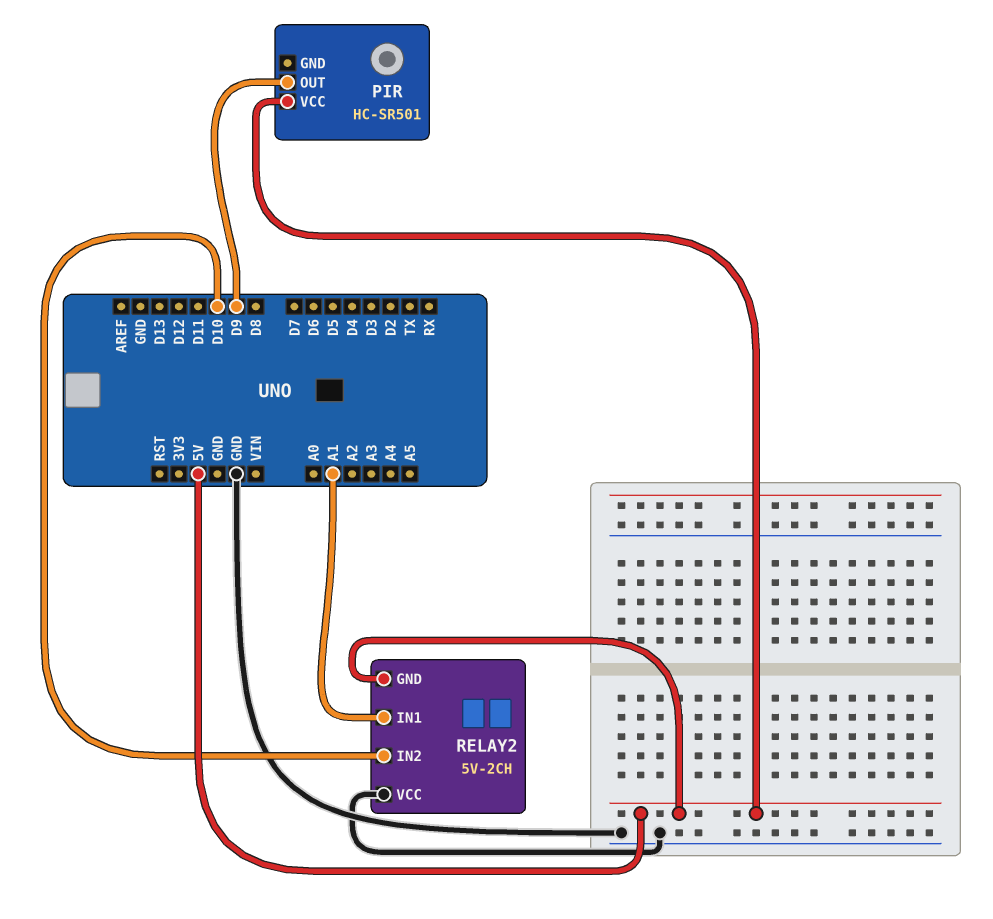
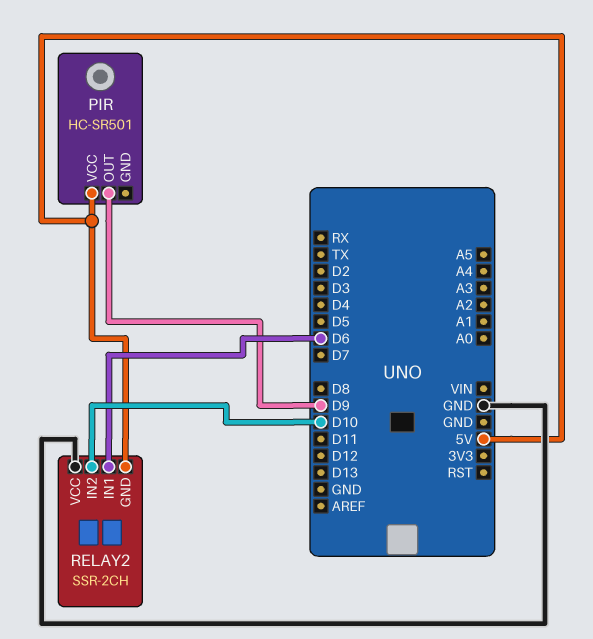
RELAY2: 5V-2CH -> SSR-2CH
RELAY2 pin IN1: A1 -> D6

